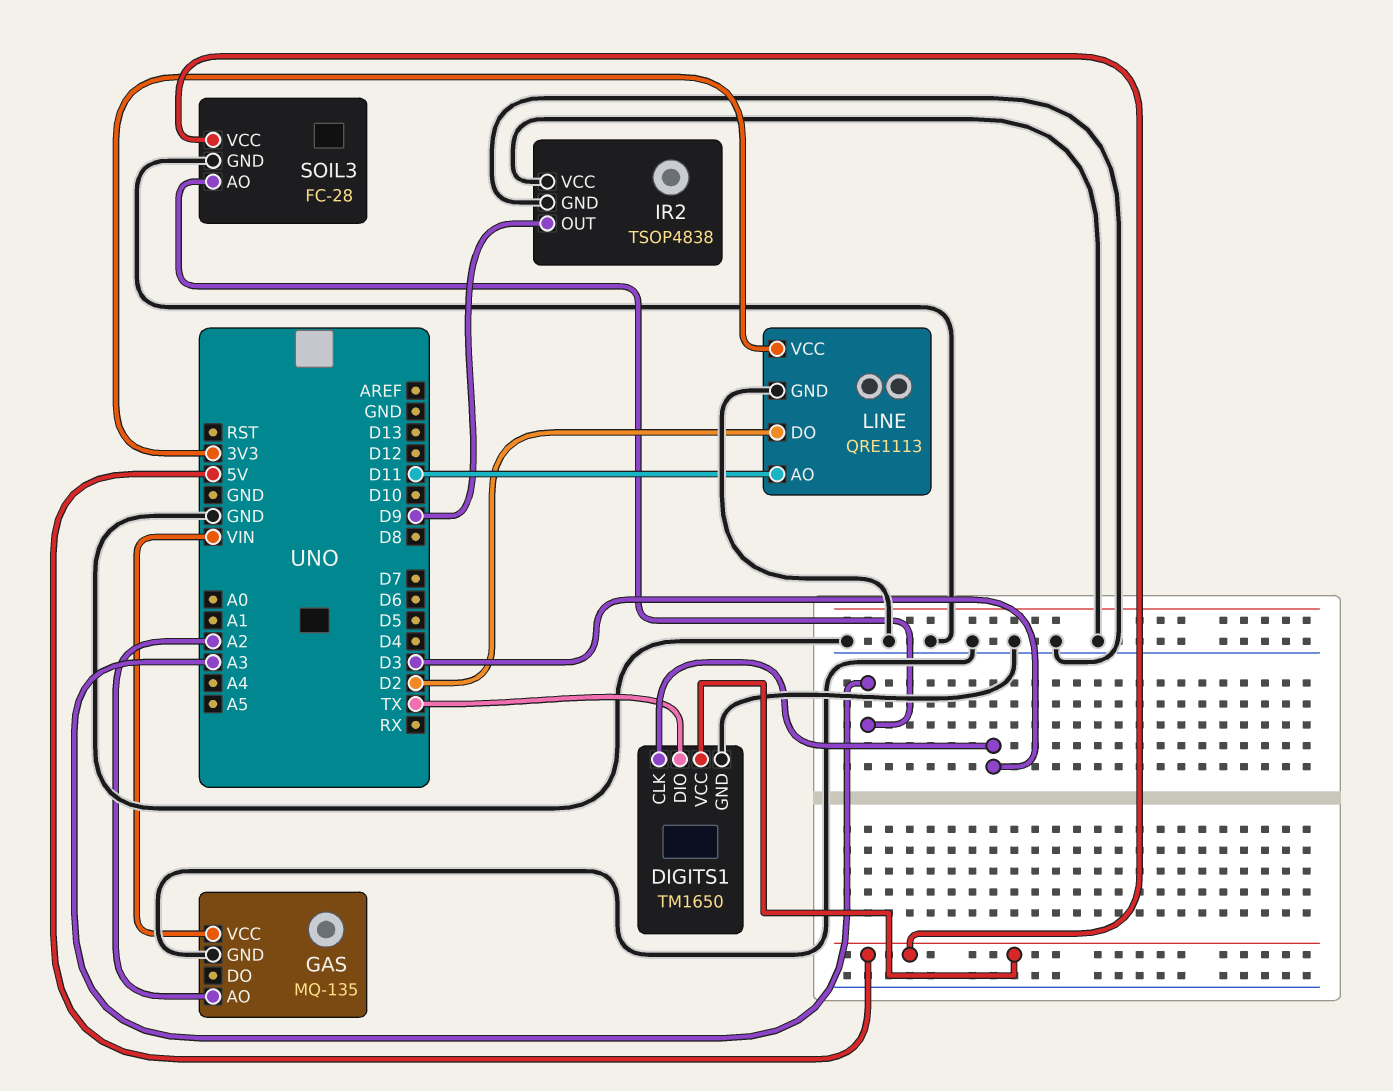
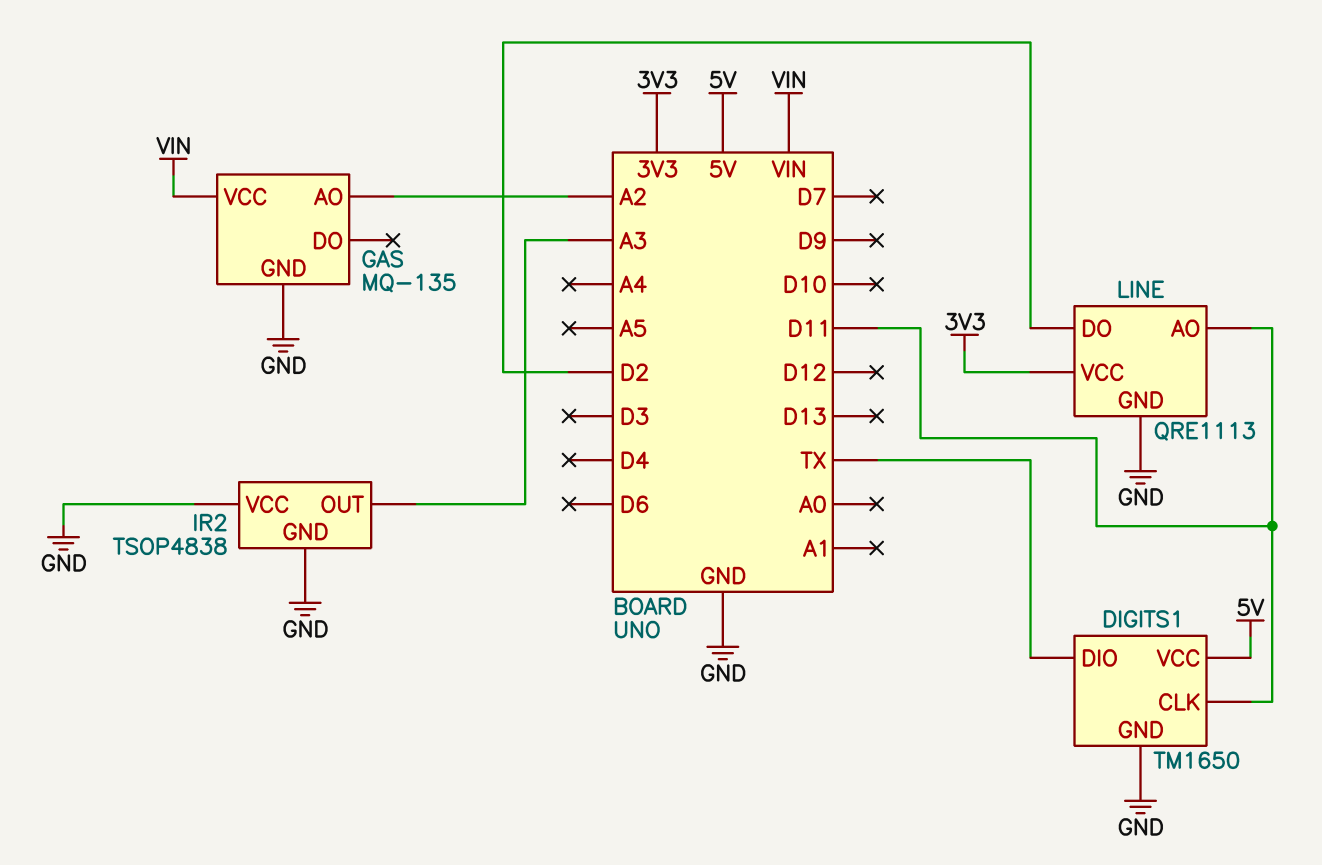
DIGITS1 pin CLK: D3 -> D11
IR2 pin OUT: D9 -> A3
SOIL3: FC-28 -> none
SOIL3 pin AO: A3 -> none
SOIL3 pin GND: GND -> none
SOIL3 pin VCC: 5V -> none

